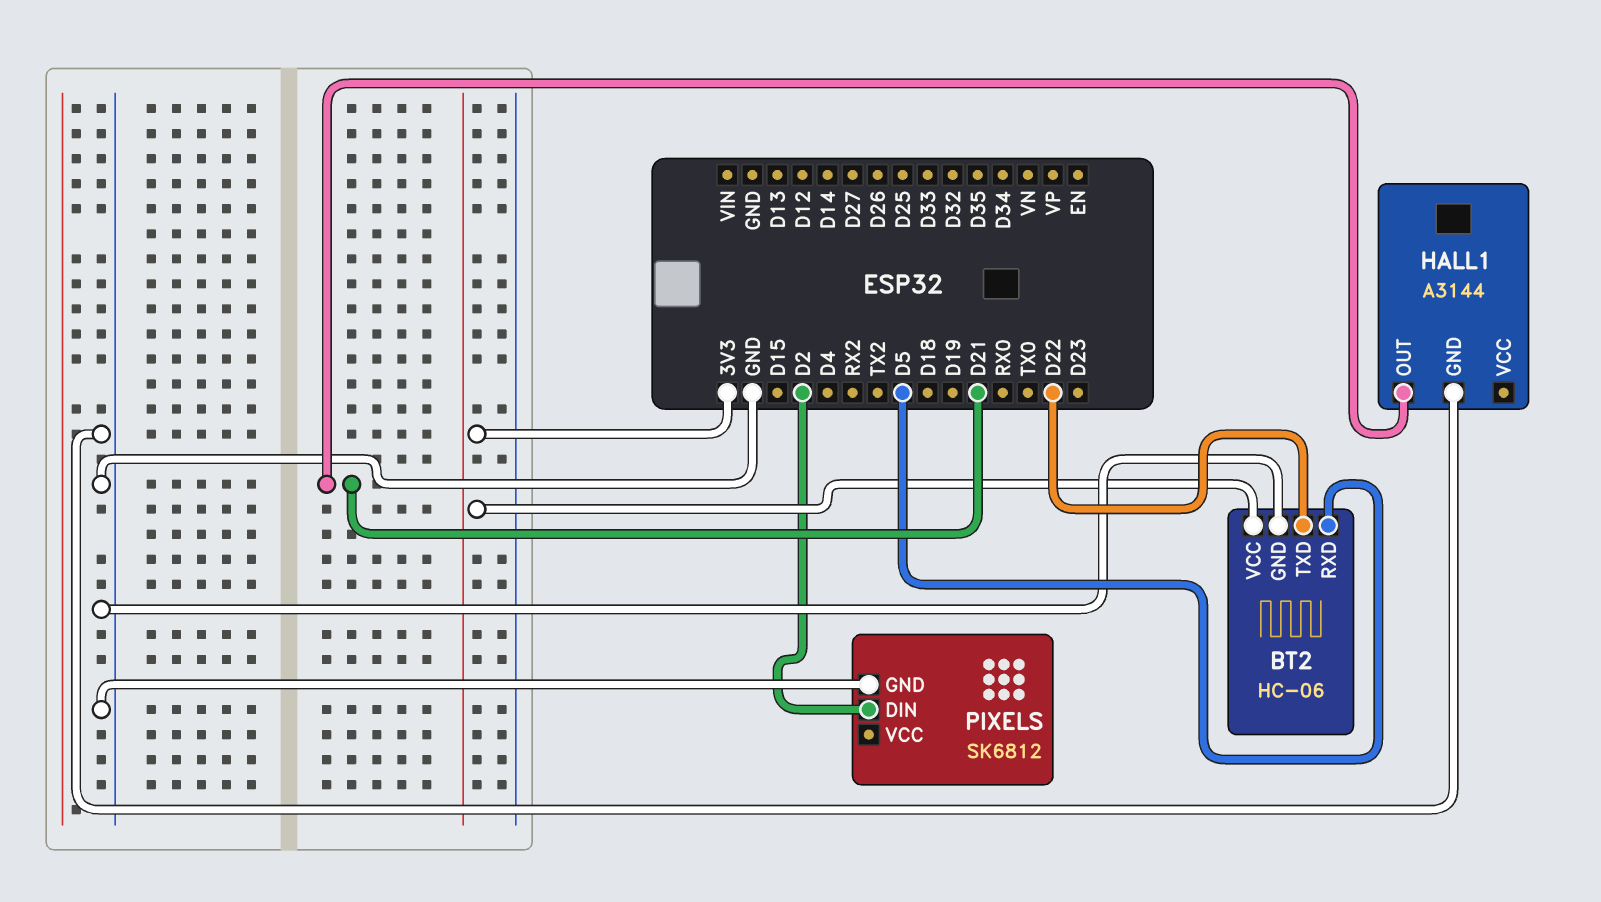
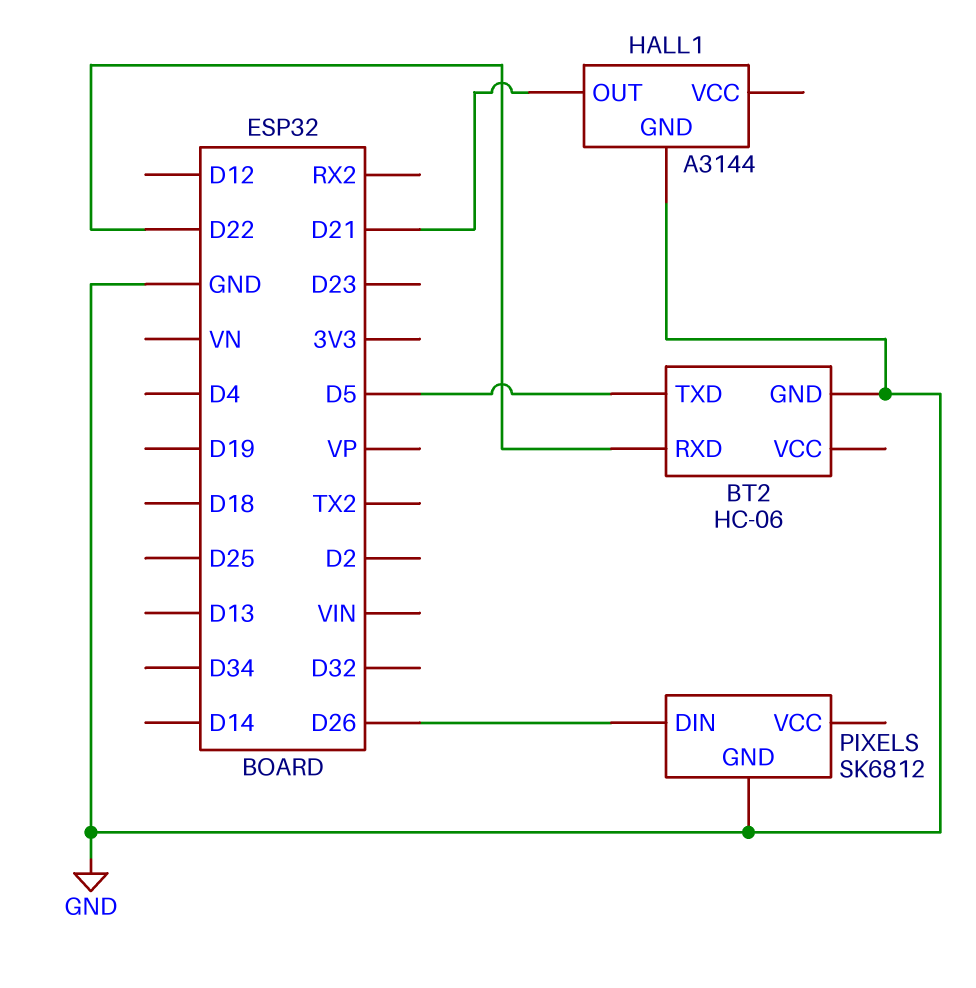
BT2 pin RXD: D5 -> D22
BT2 pin TXD: D22 -> D5
BT2 pin VCC: 3V3 -> none
PIXELS pin DIN: D2 -> D26

